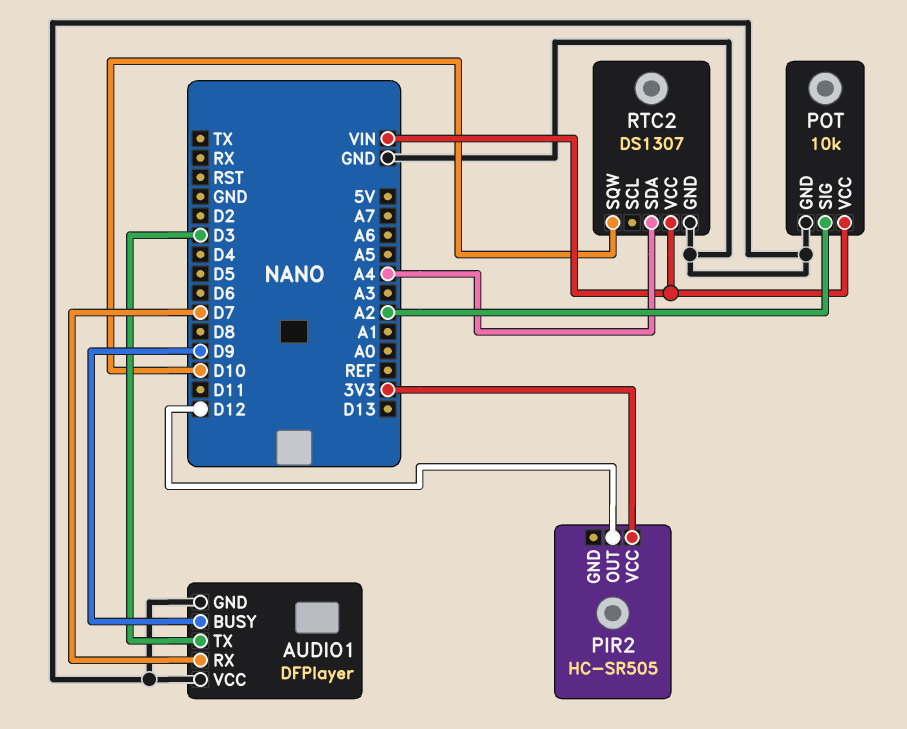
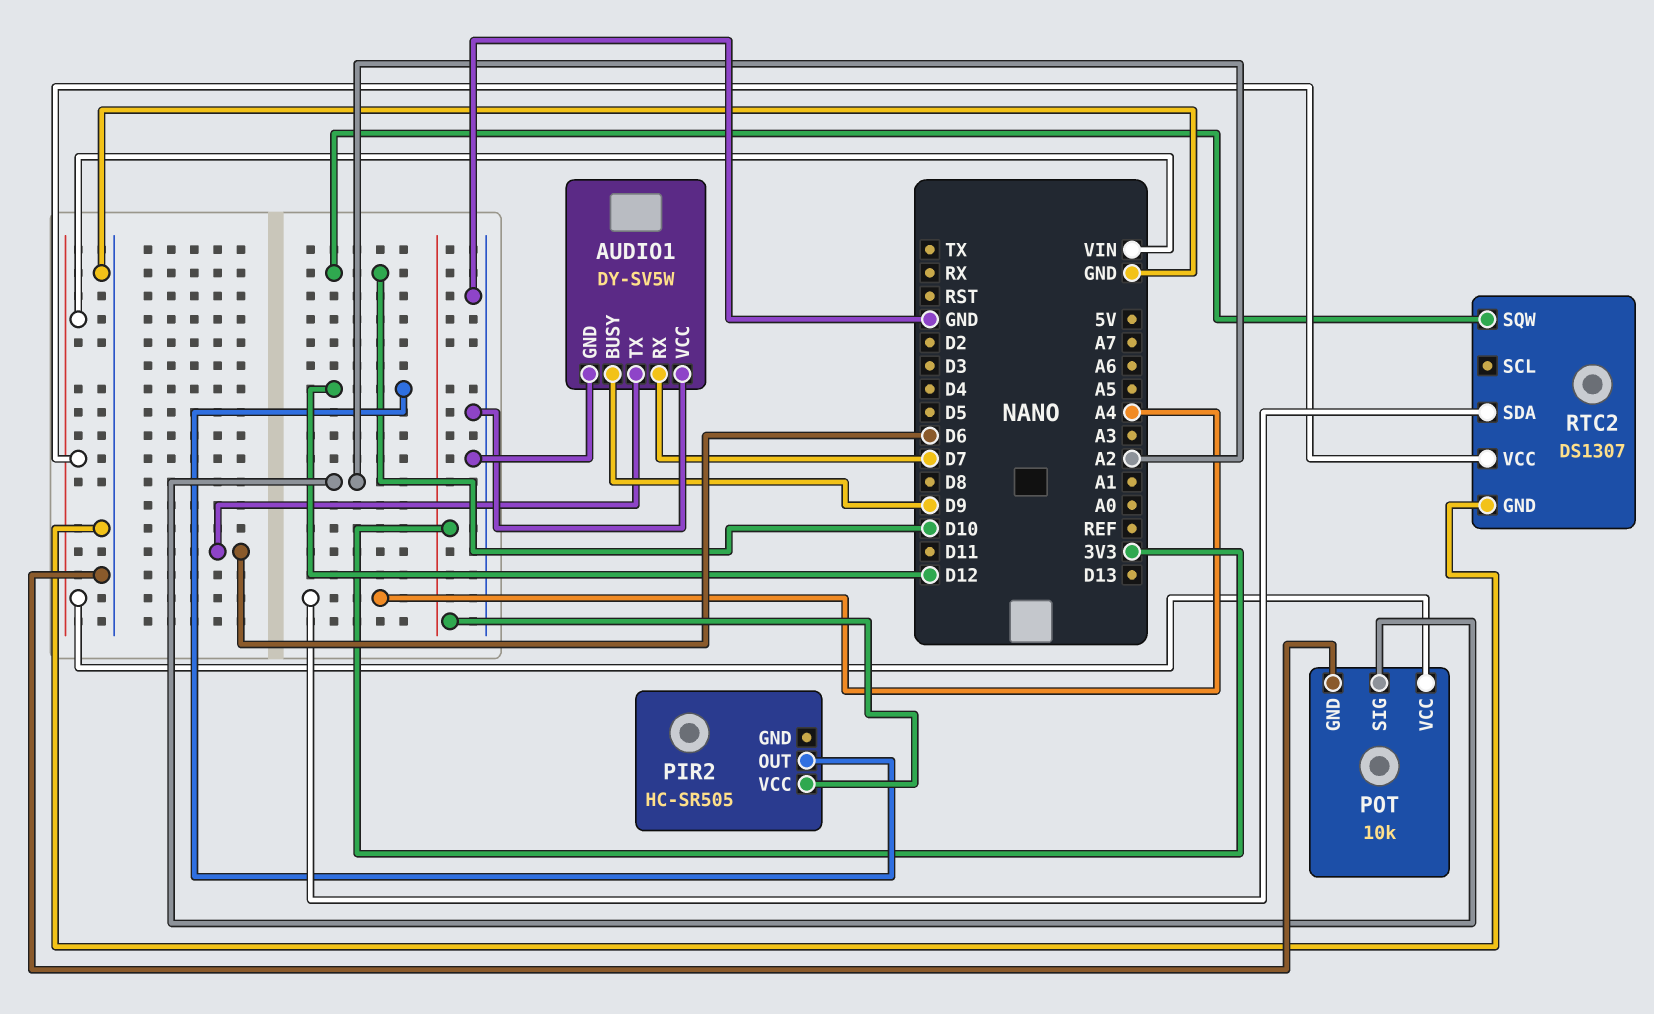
AUDIO1: DFPlayer -> DY-SV5W
AUDIO1 pin TX: D3 -> D6

